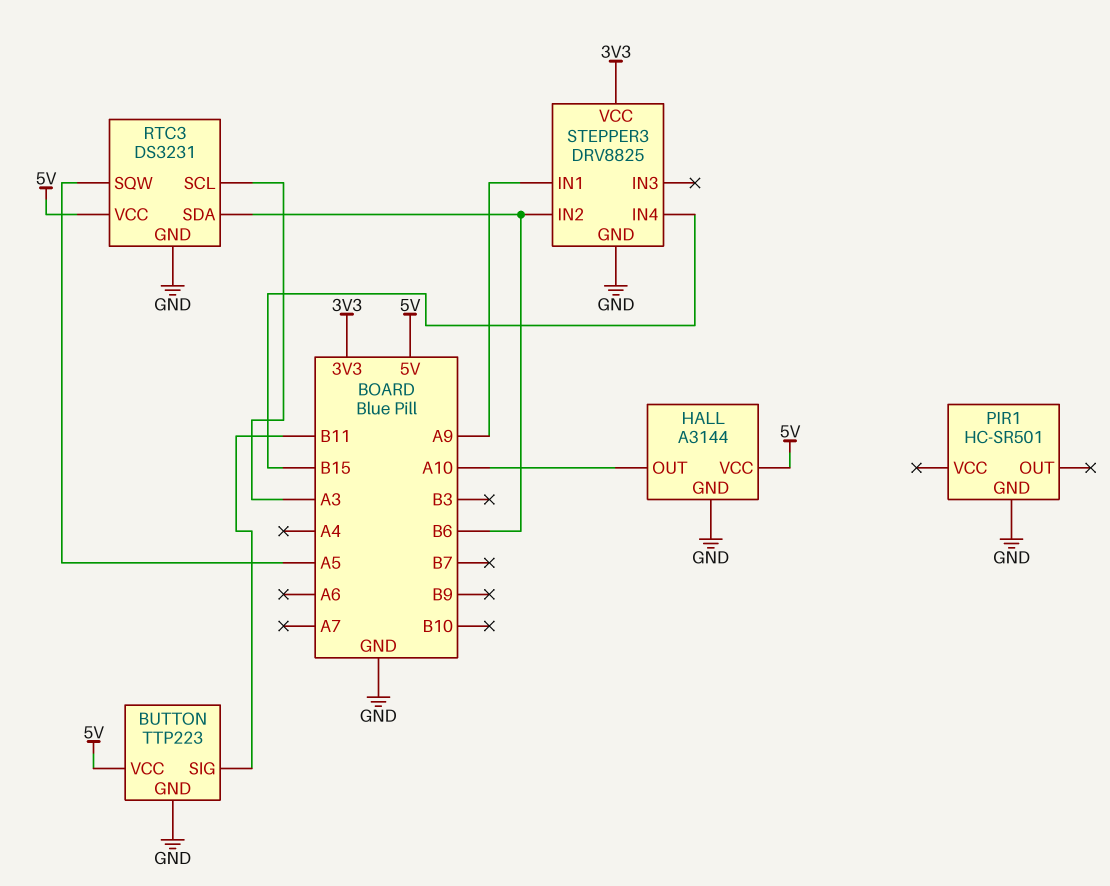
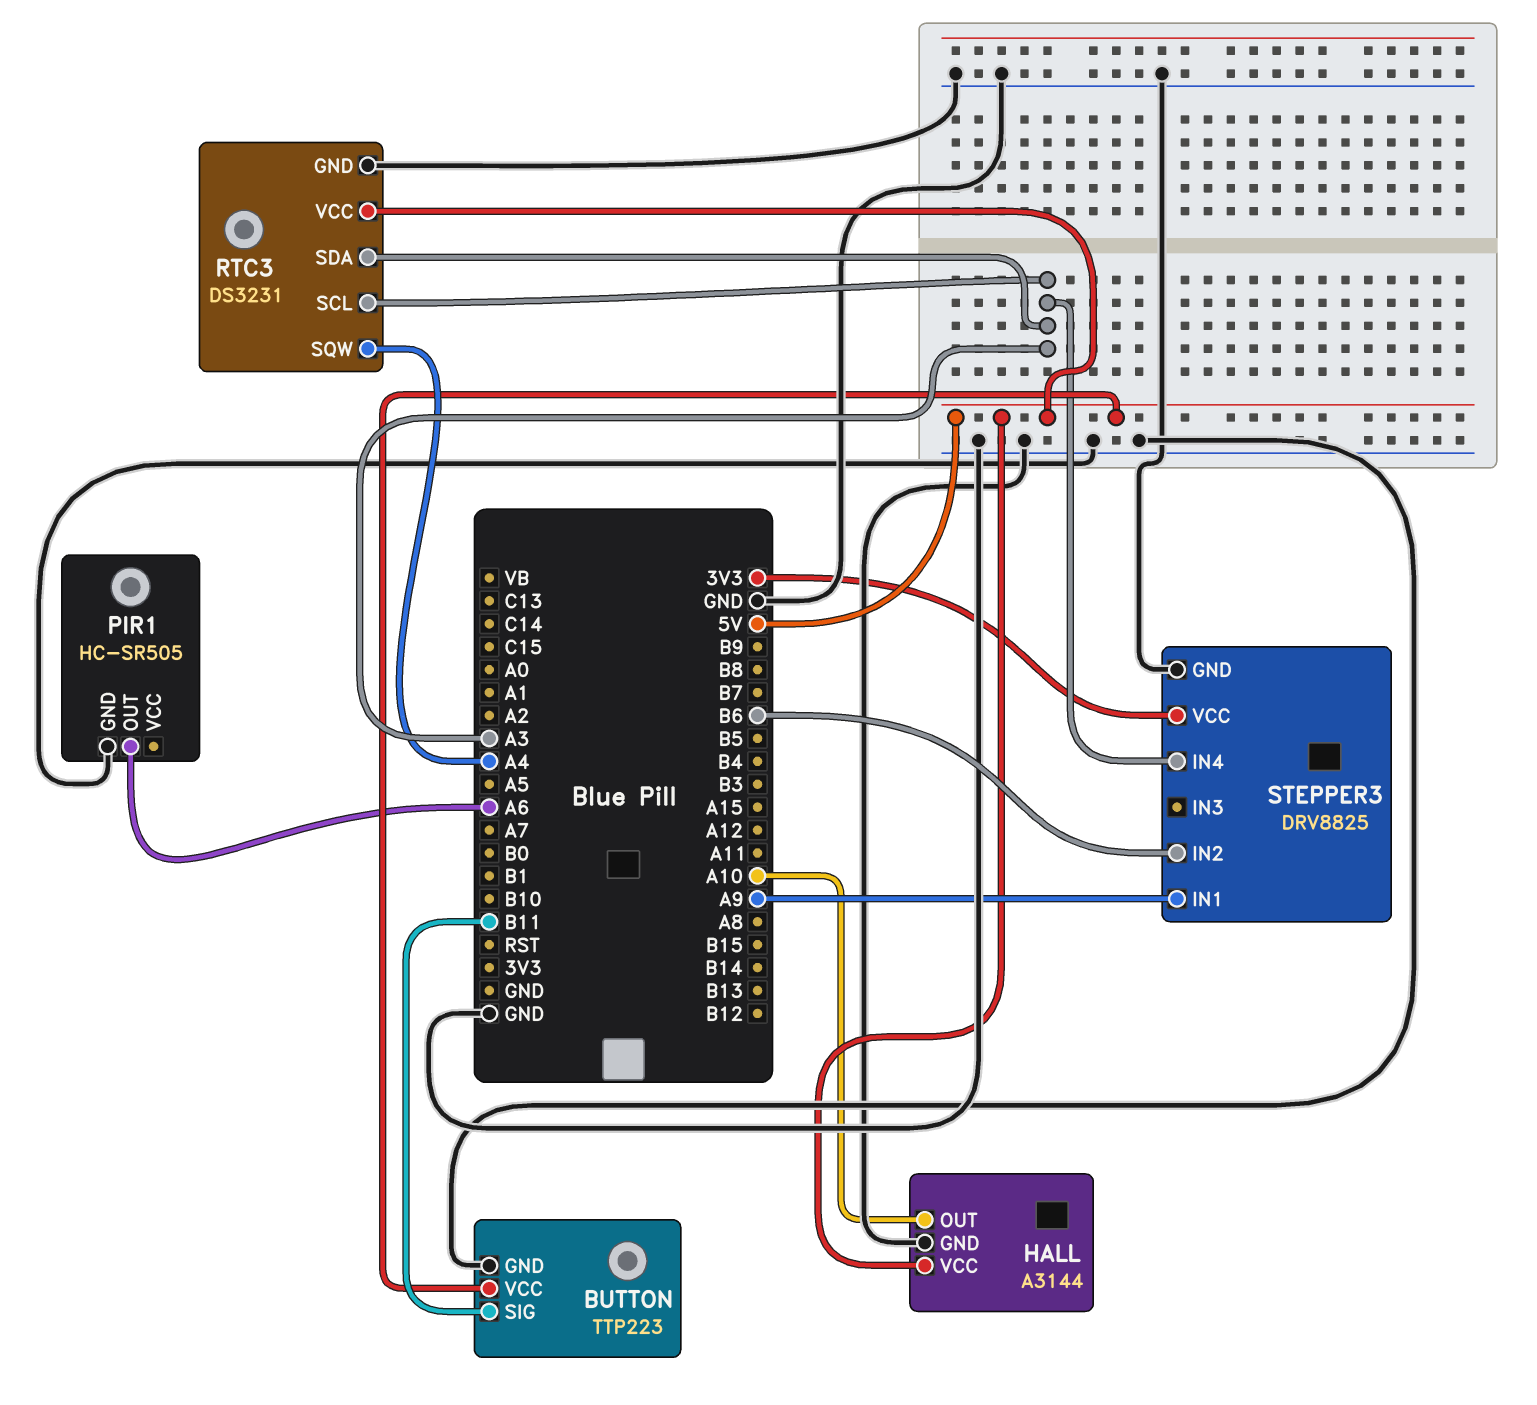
PIR1: HC-SR501 -> HC-SR505
PIR1 pin OUT: none -> A6
RTC3 pin SDA: B6 -> A3
RTC3 pin SQW: A5 -> A4
STEPPER3 pin IN4: B15 -> A3

